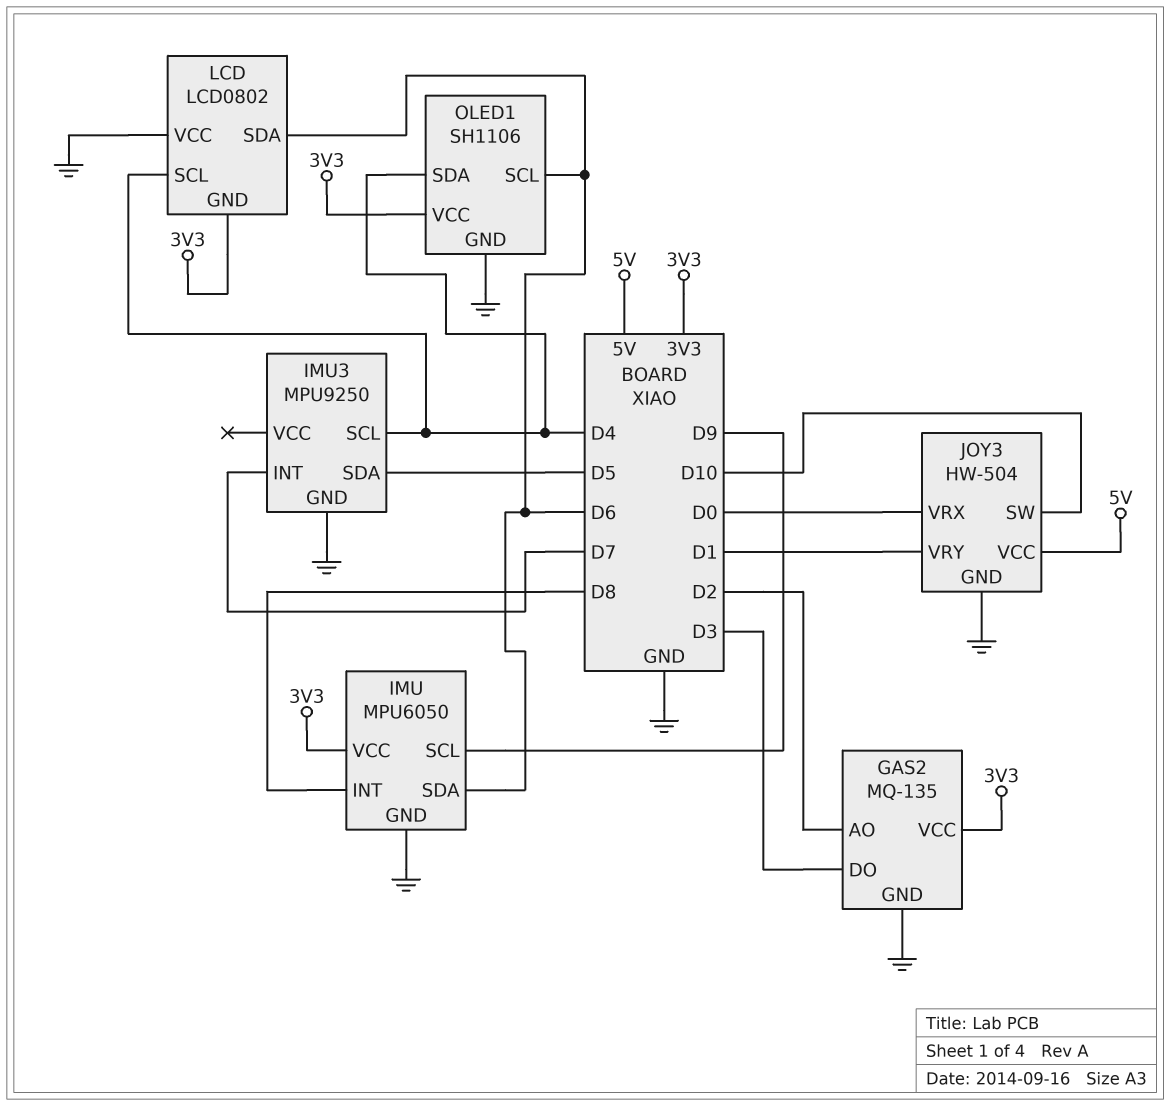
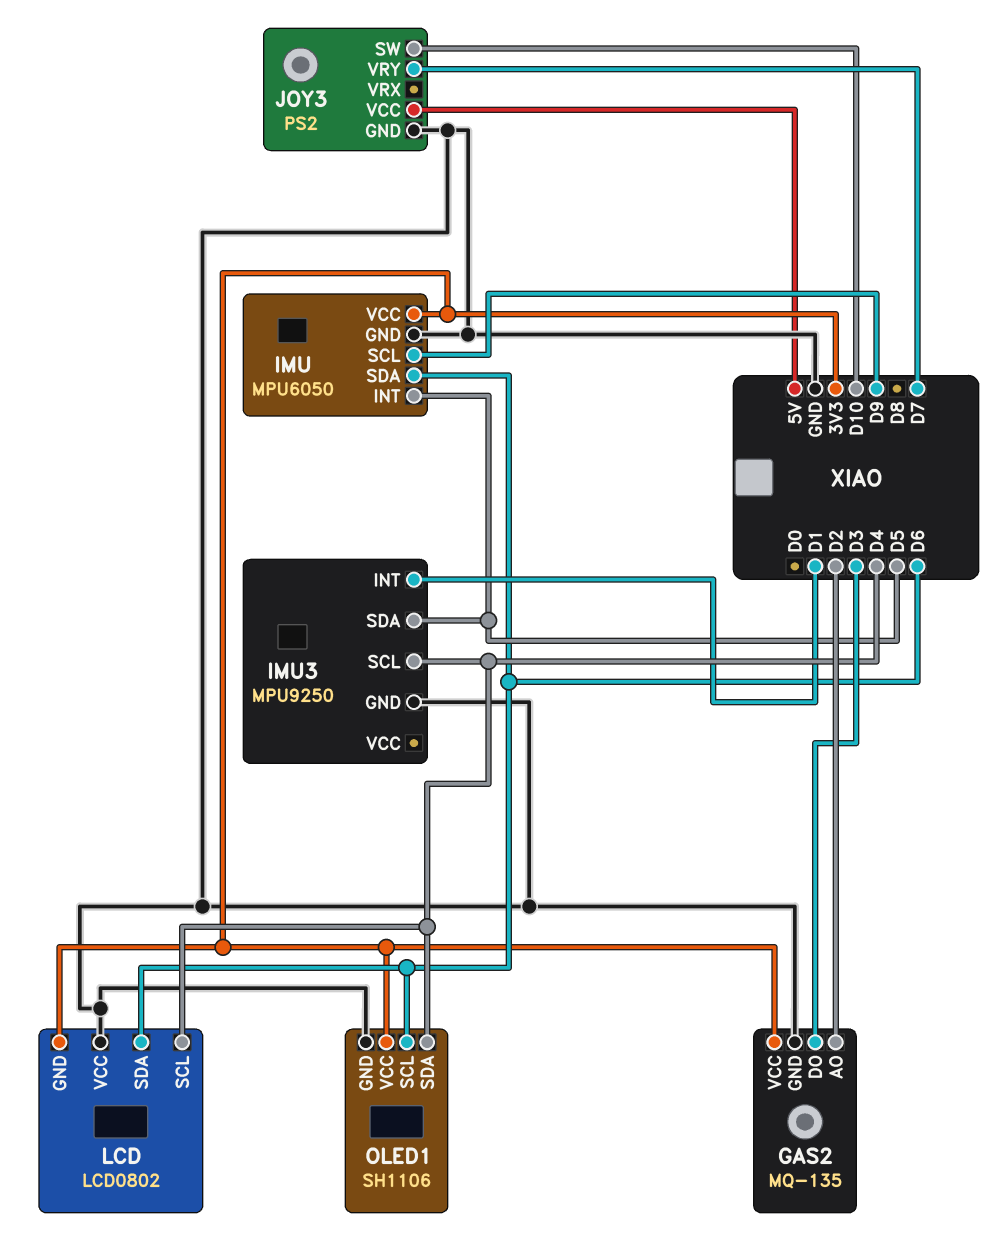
IMU pin INT: D8 -> D5
IMU3 pin INT: D7 -> D1
JOY3: HW-504 -> PS2
JOY3 pin VRX: D0 -> none
JOY3 pin VRY: D1 -> D7

